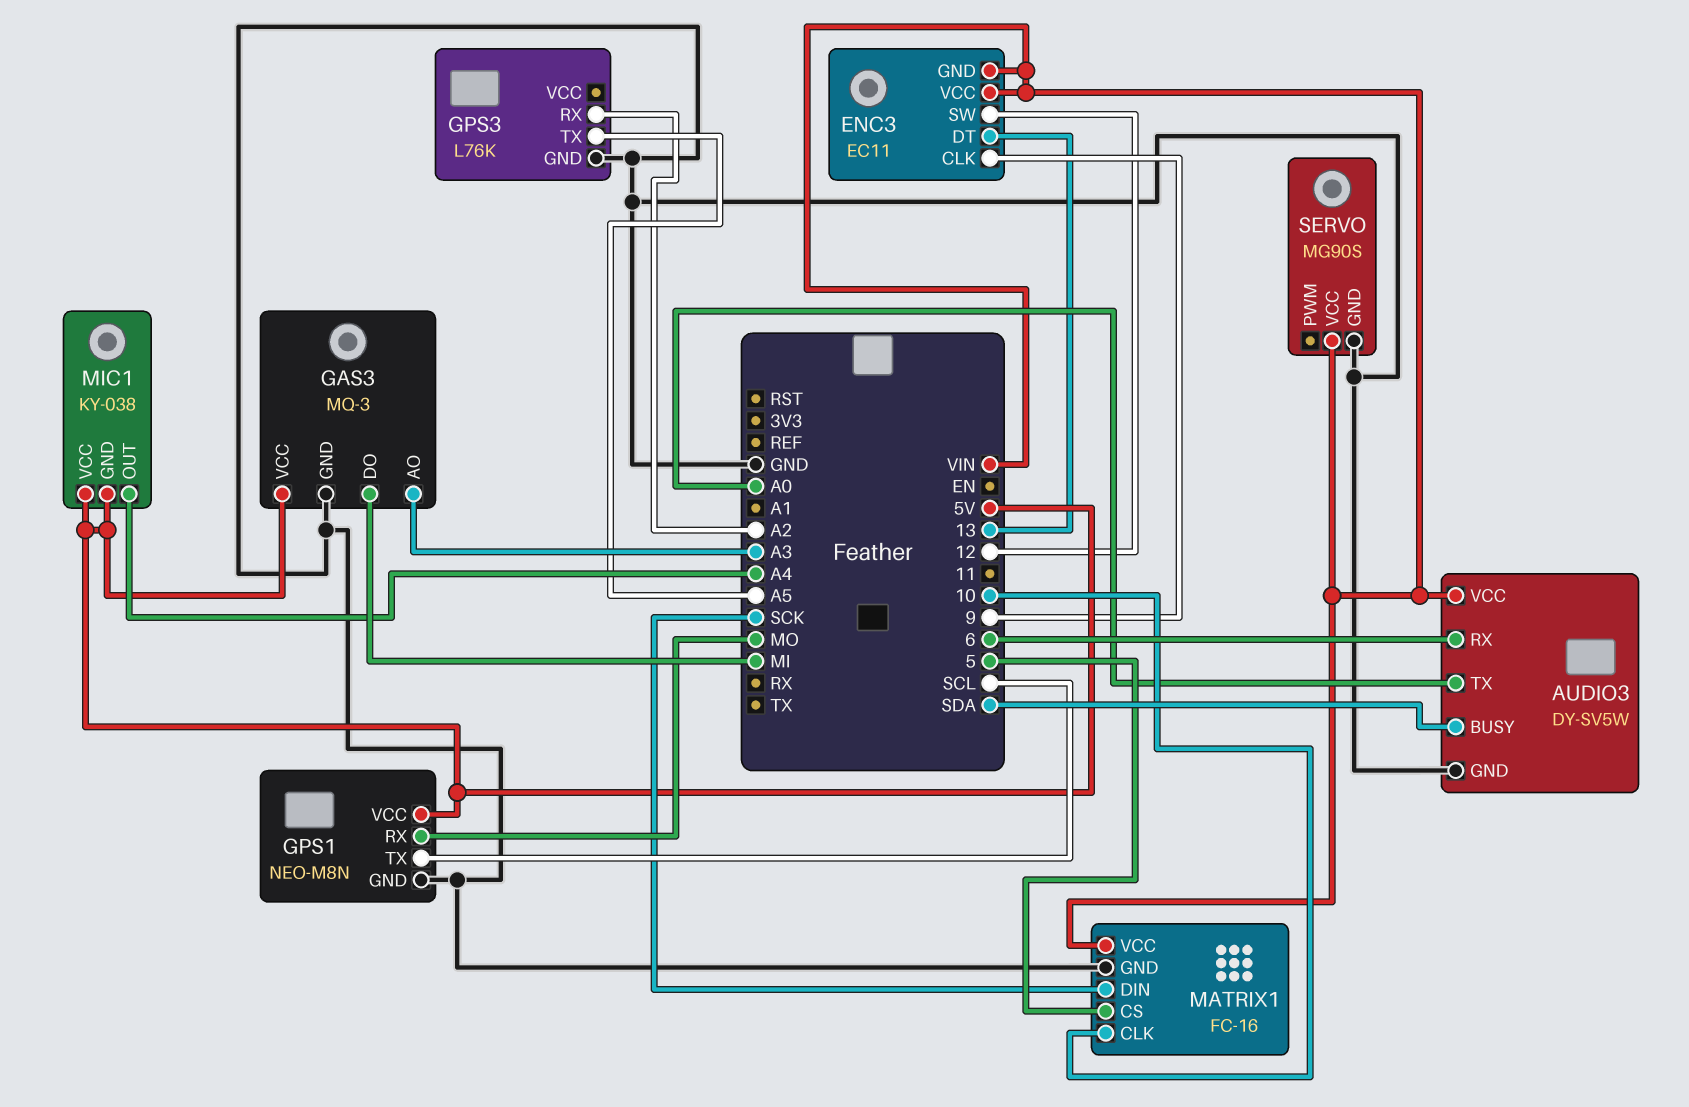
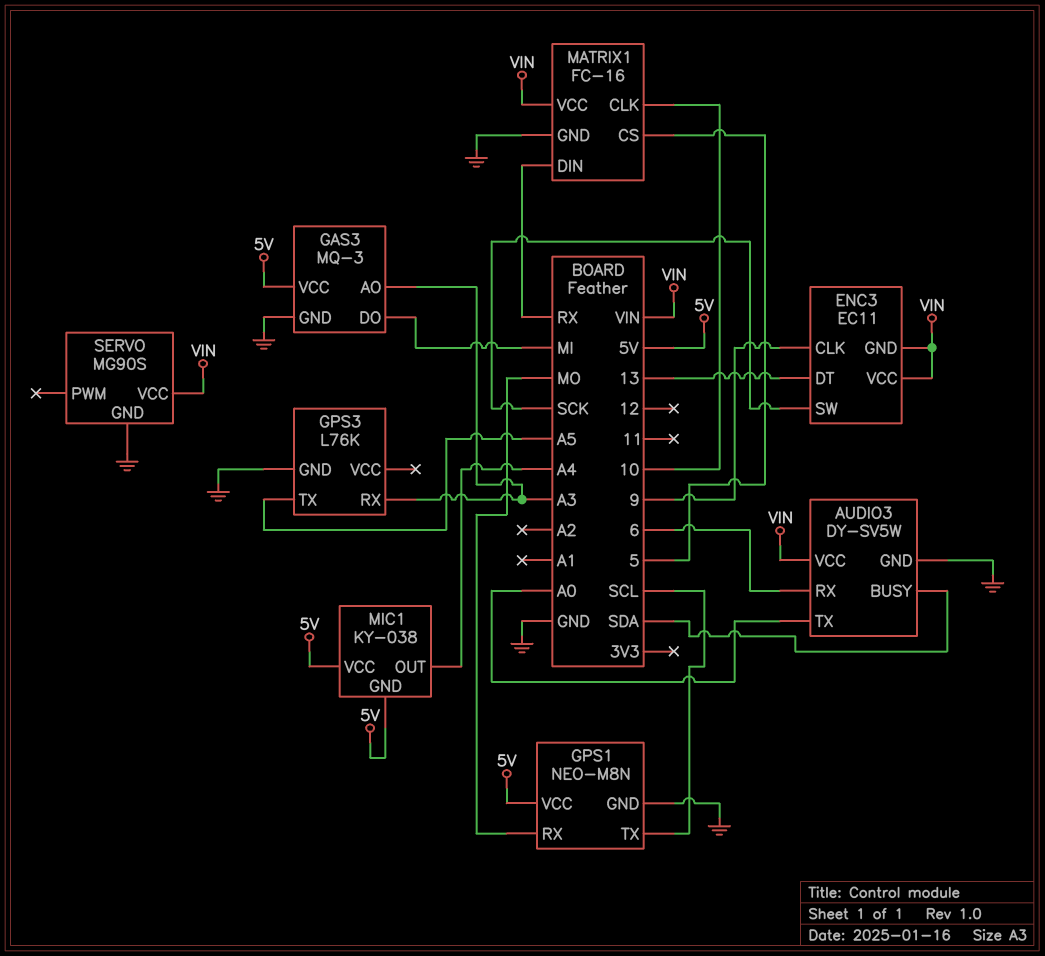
ENC3 pin SW: 12 -> SCK
GPS3 pin RX: A2 -> A3
MATRIX1 pin DIN: SCK -> RX

